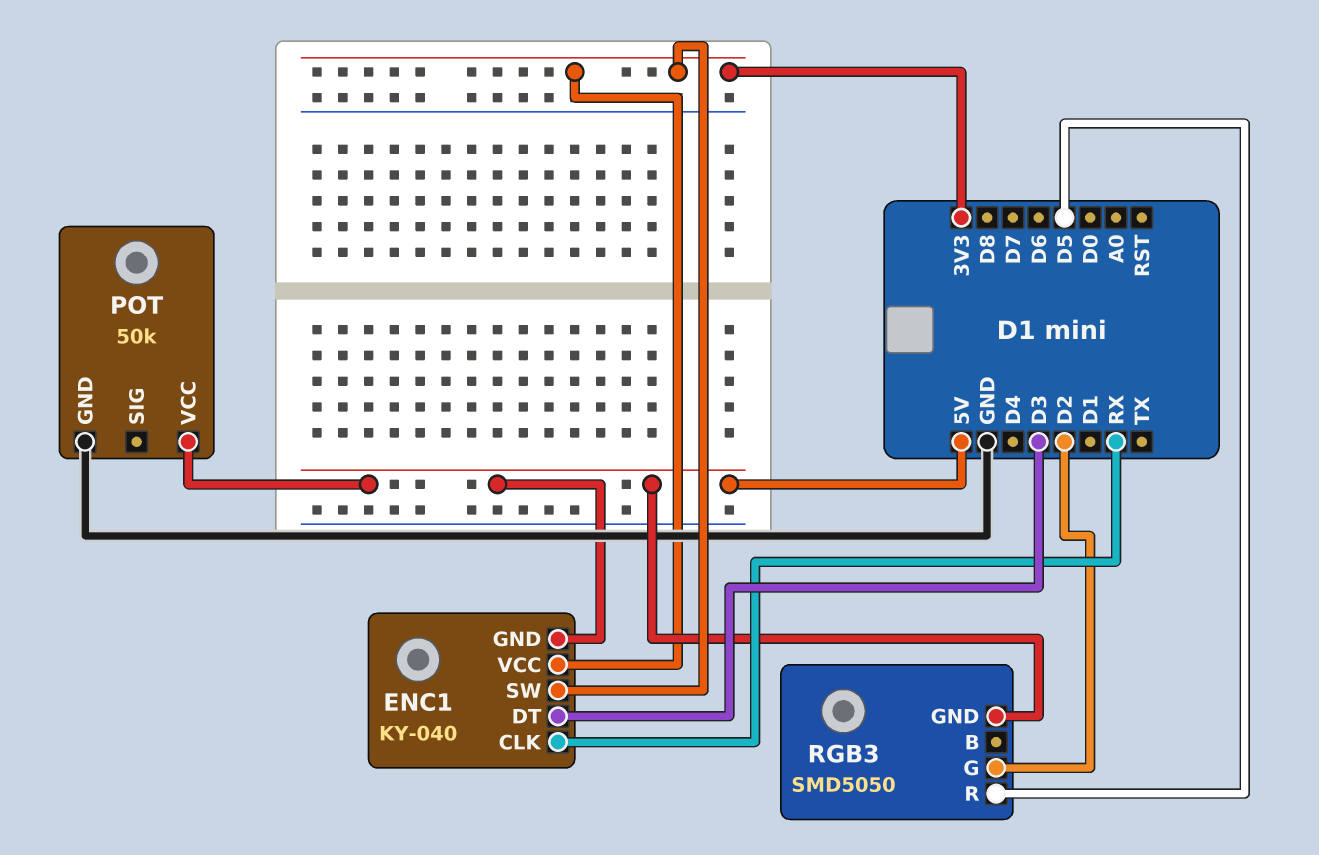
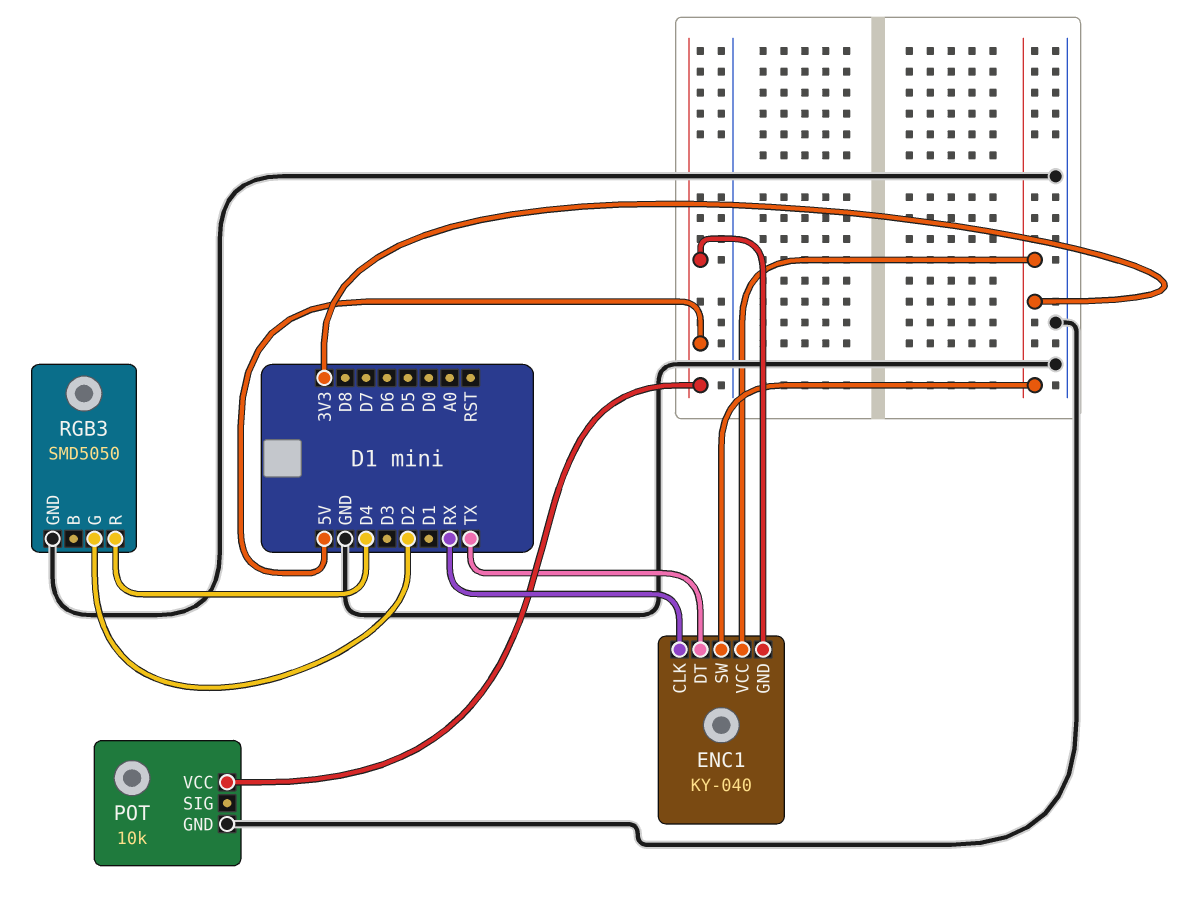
ENC1 pin DT: D3 -> TX
POT: 50k -> 10k
RGB3 pin GND: 5V -> GND
RGB3 pin R: D5 -> D4

